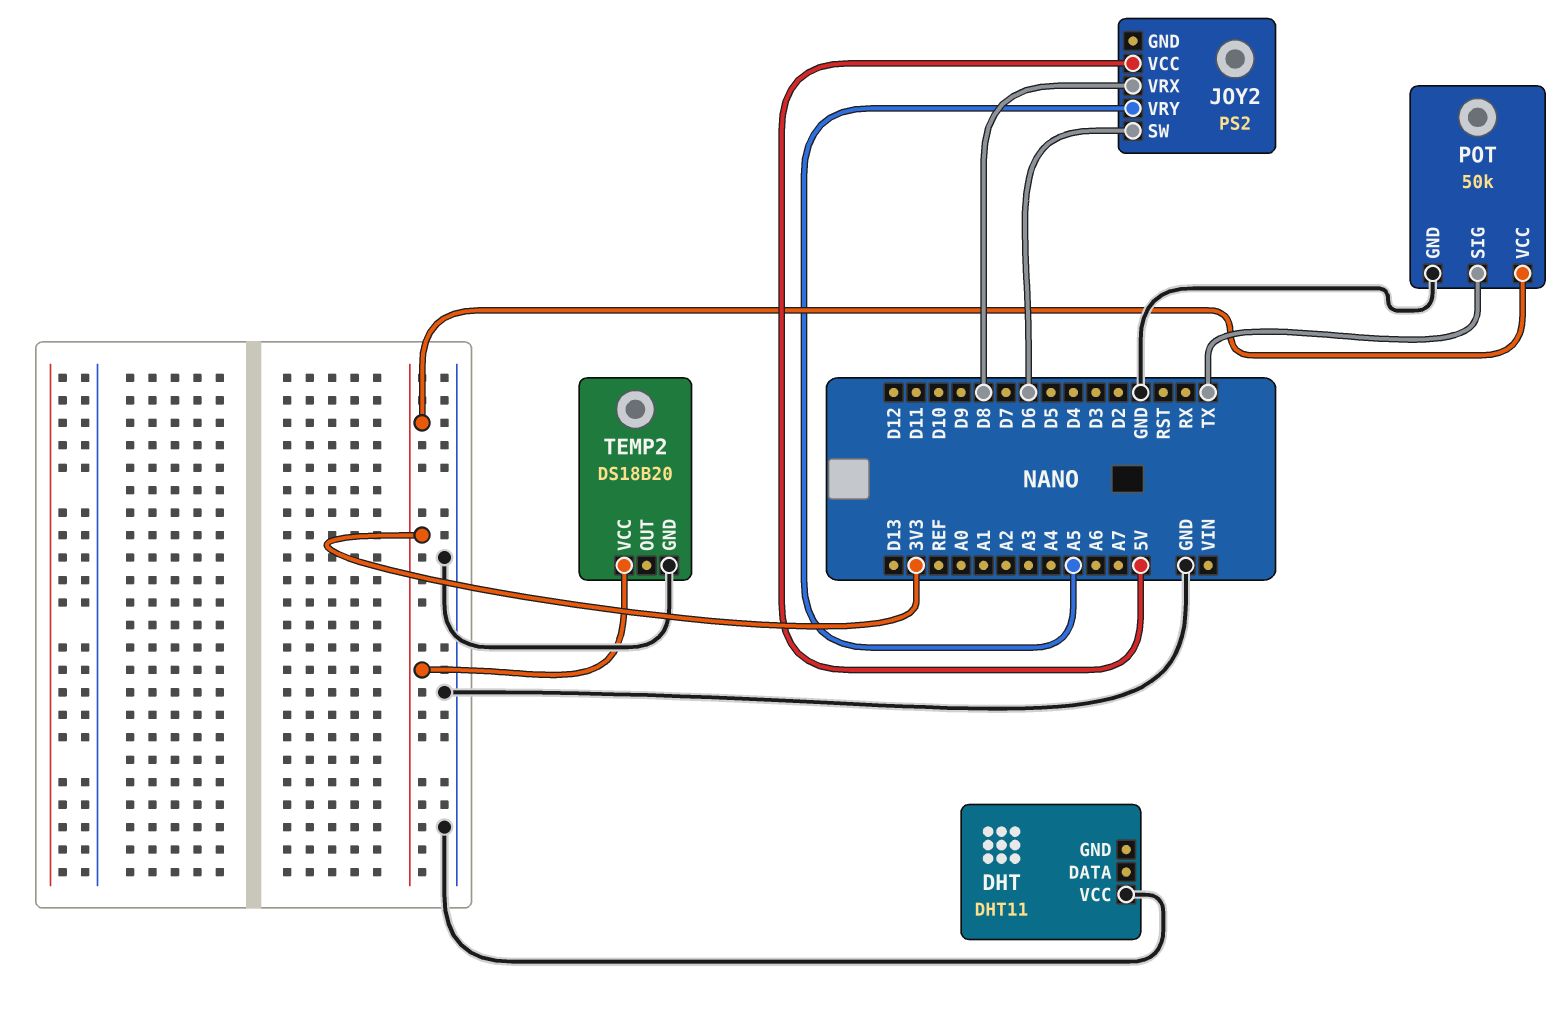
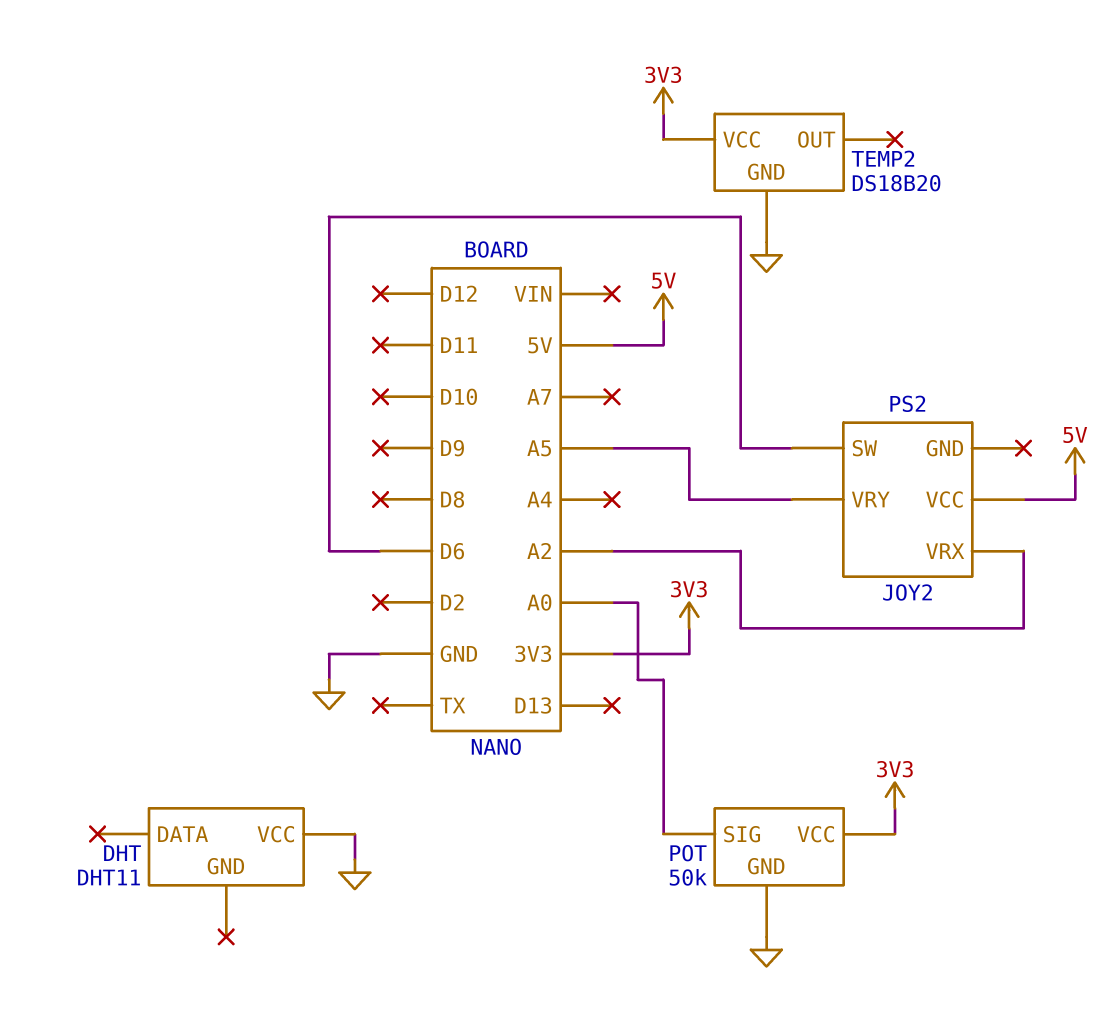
JOY2 pin VRX: D8 -> A2
POT pin SIG: TX -> A0

